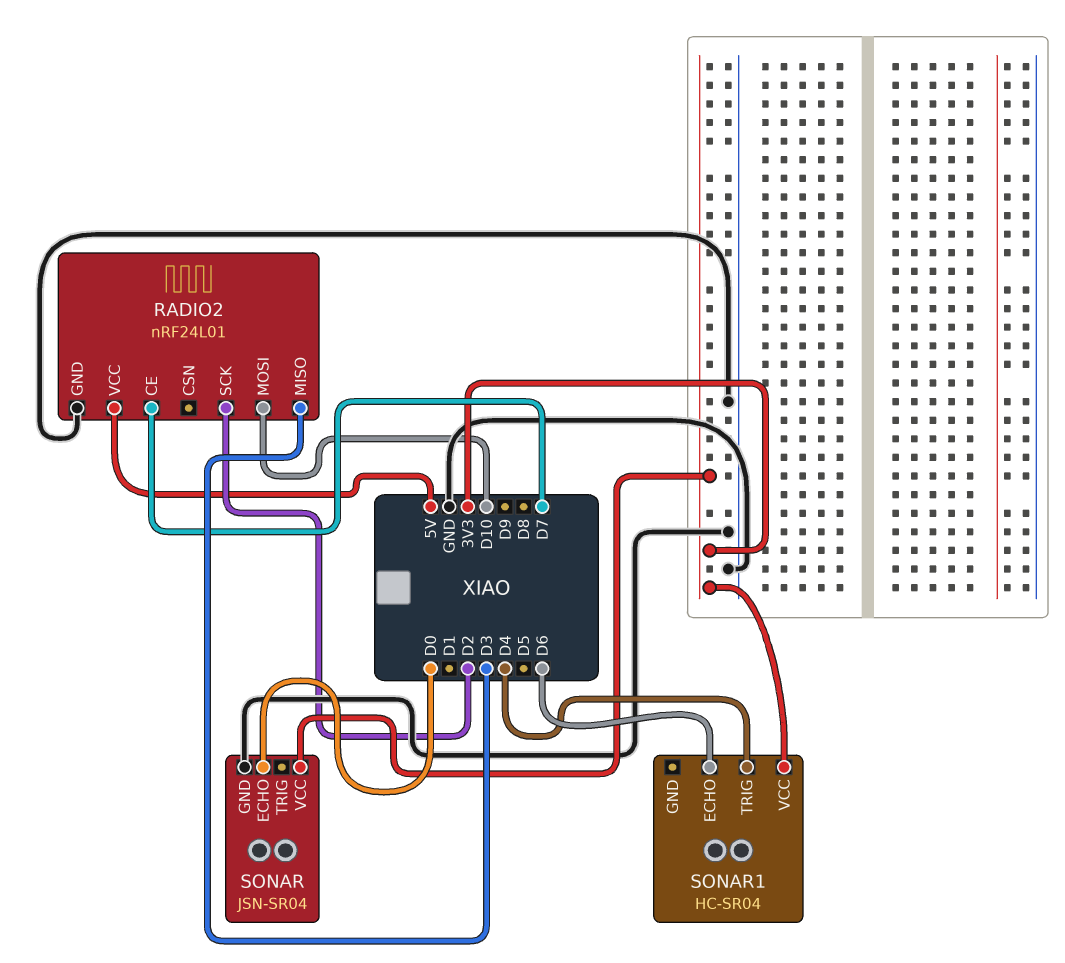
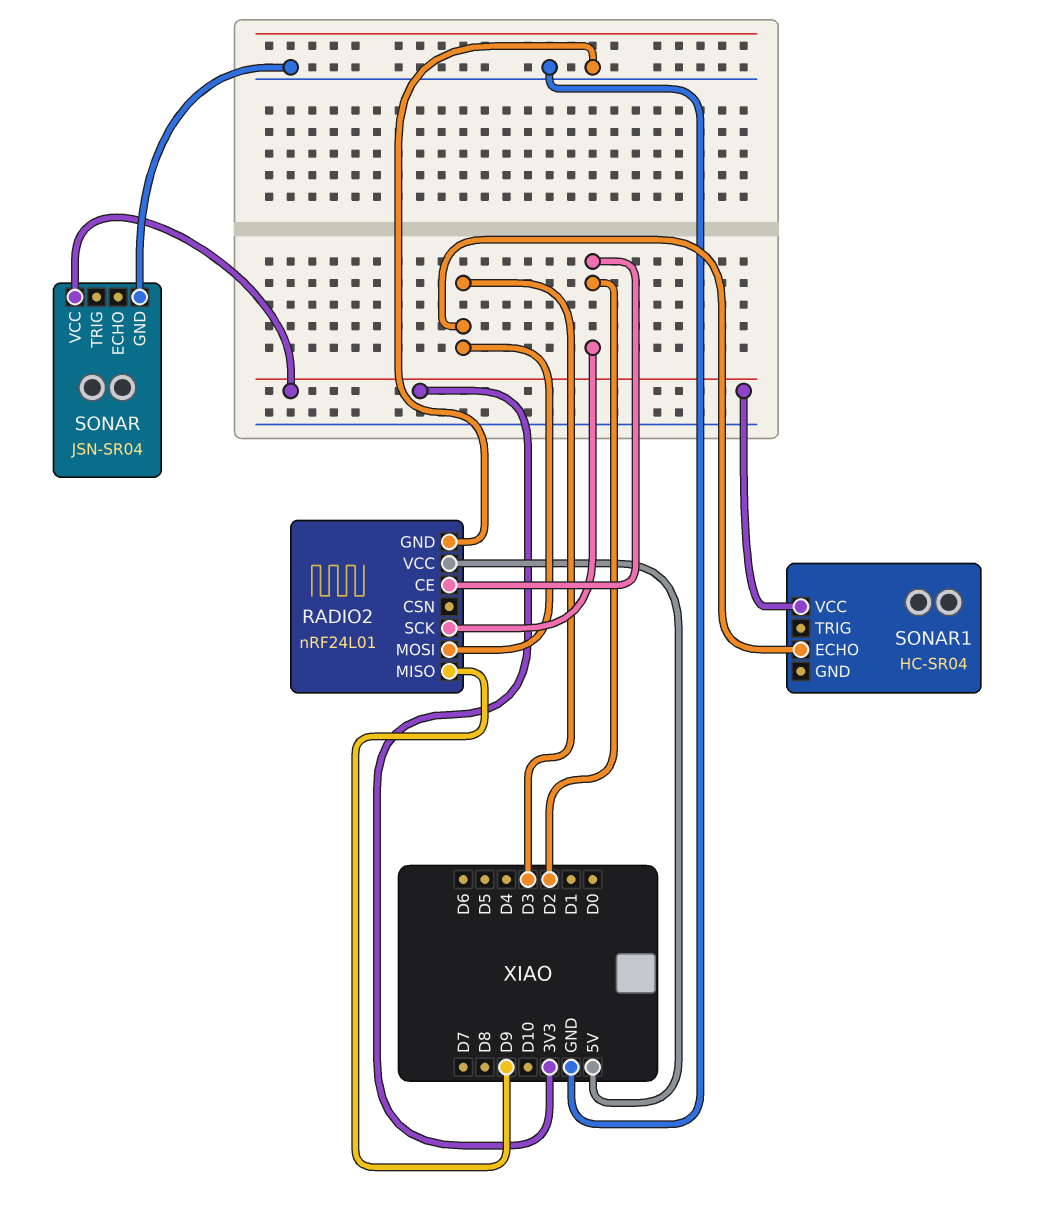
RADIO2 pin CE: D7 -> D2
RADIO2 pin MISO: D3 -> D9
RADIO2 pin MOSI: D10 -> D3
SONAR pin ECHO: D0 -> none
SONAR1 pin ECHO: D6 -> D3
SONAR1 pin TRIG: D4 -> none

